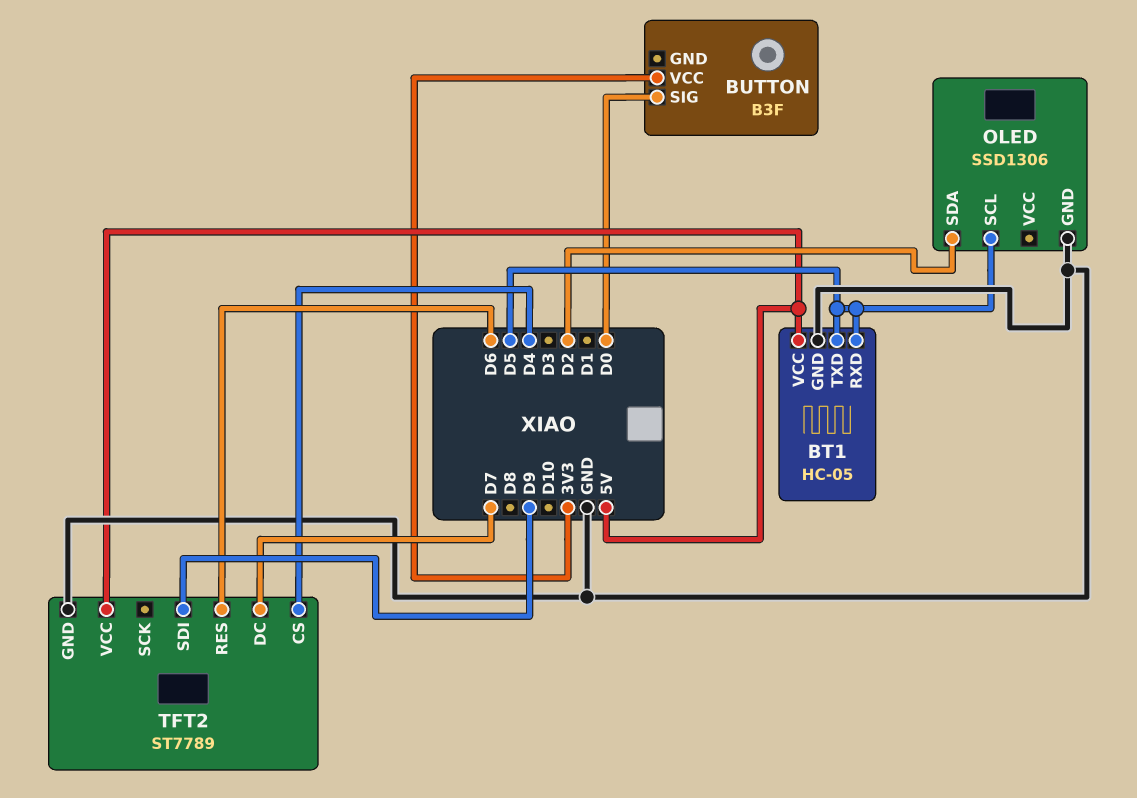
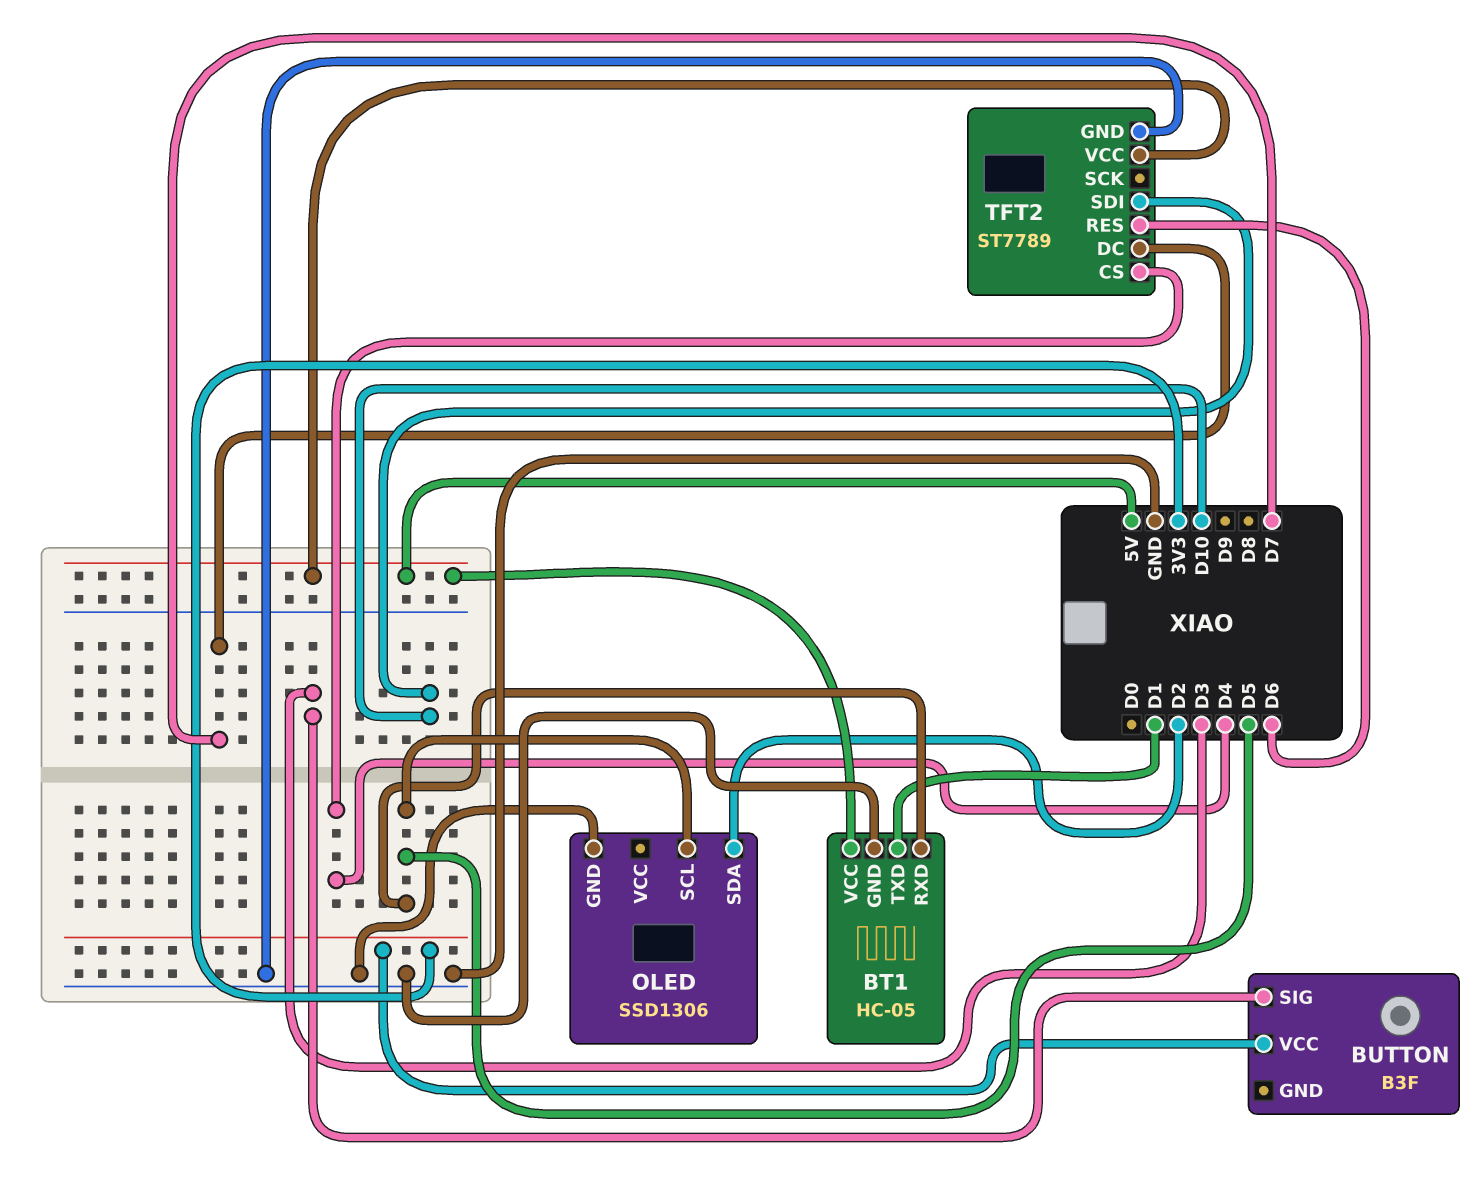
BT1 pin TXD: D5 -> D1
BUTTON pin SIG: D0 -> D3
TFT2 pin SDI: D9 -> D10

